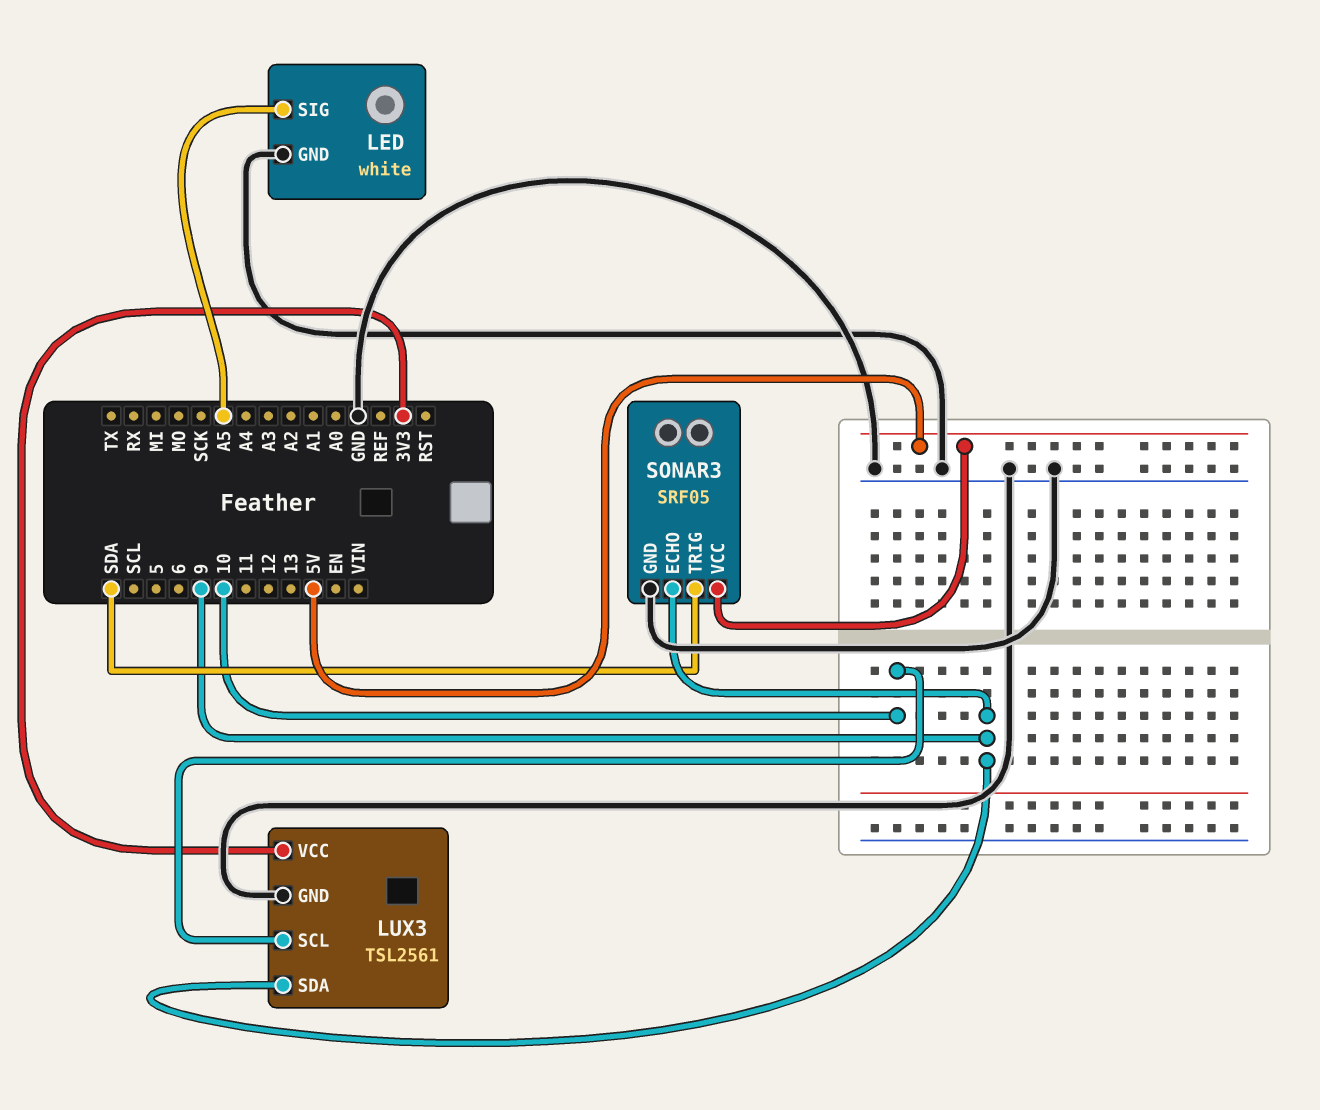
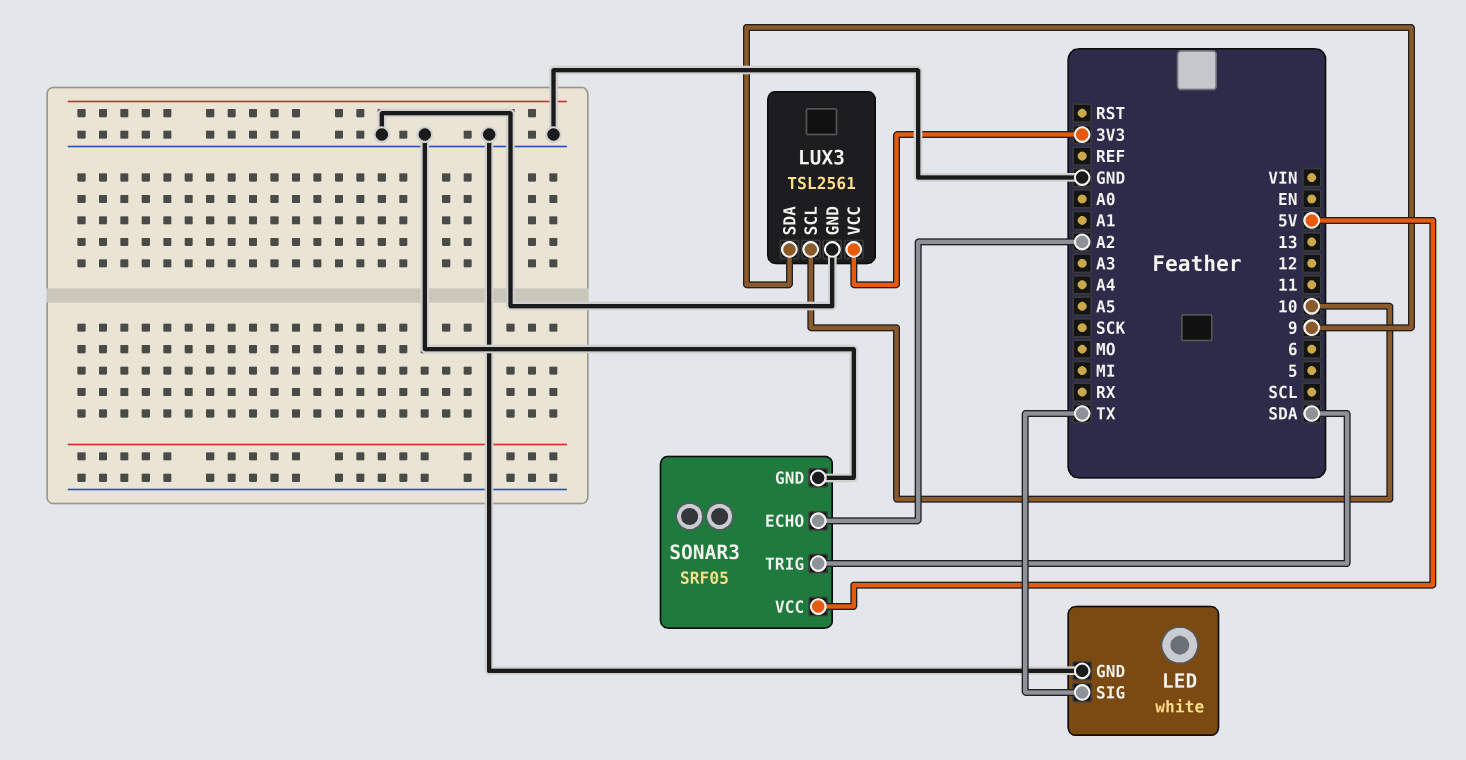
LED pin SIG: A5 -> TX
SONAR3 pin ECHO: 9 -> A2

